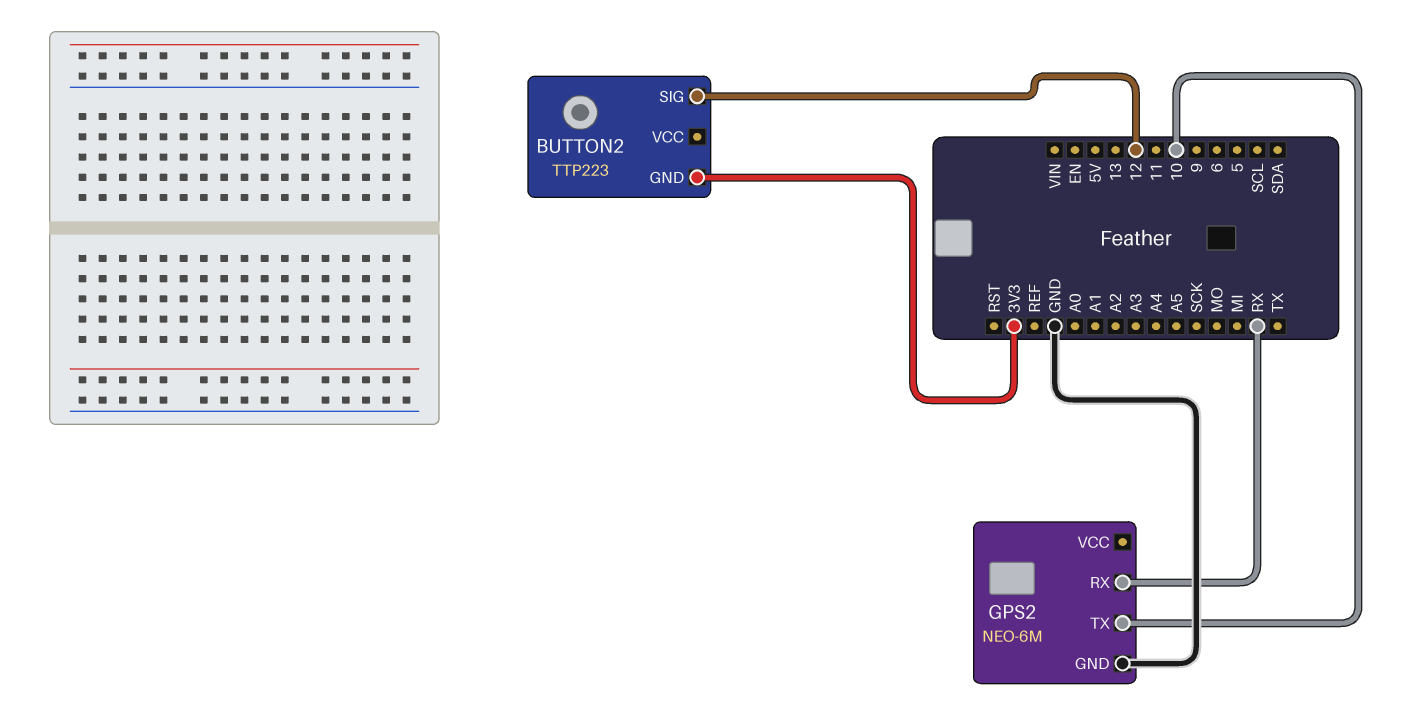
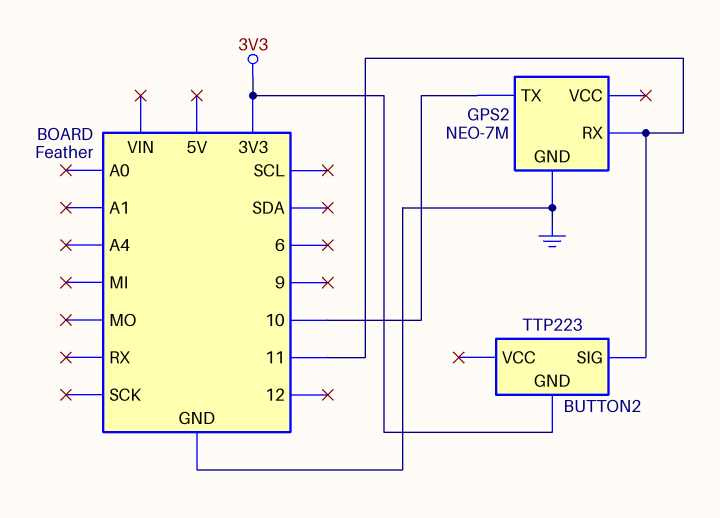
BUTTON2 pin SIG: 12 -> 11
GPS2: NEO-6M -> NEO-7M
GPS2 pin RX: RX -> 11

